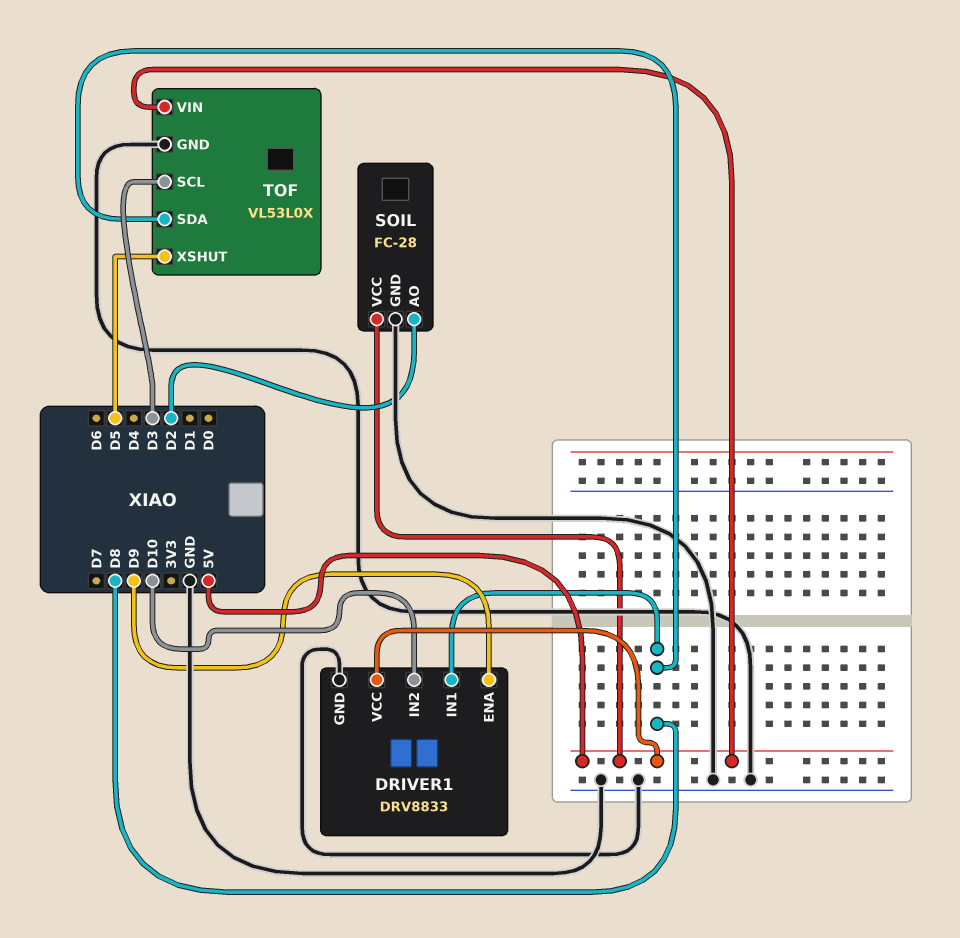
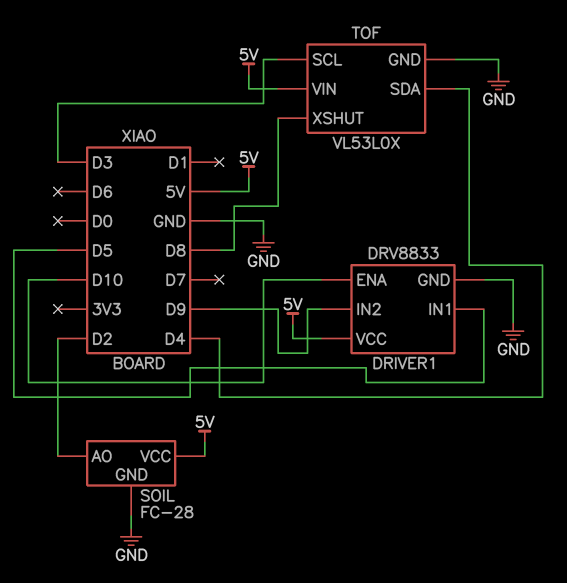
DRIVER1 pin ENA: D9 -> D10
DRIVER1 pin IN1: D8 -> D5
DRIVER1 pin IN2: D10 -> D9
TOF pin SDA: D8 -> D4
TOF pin XSHUT: D5 -> D8

